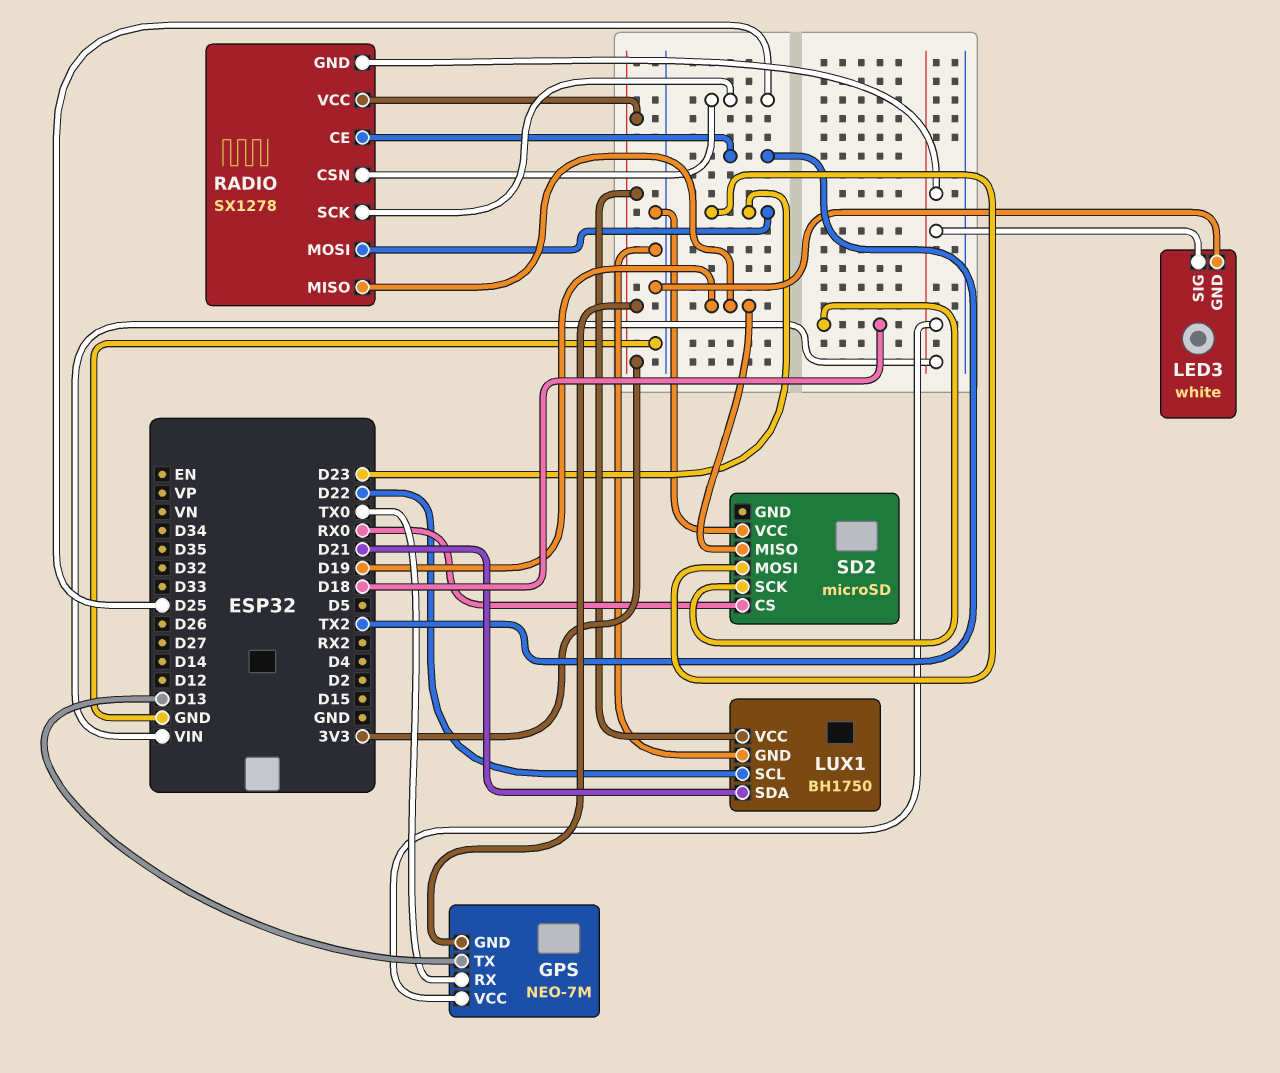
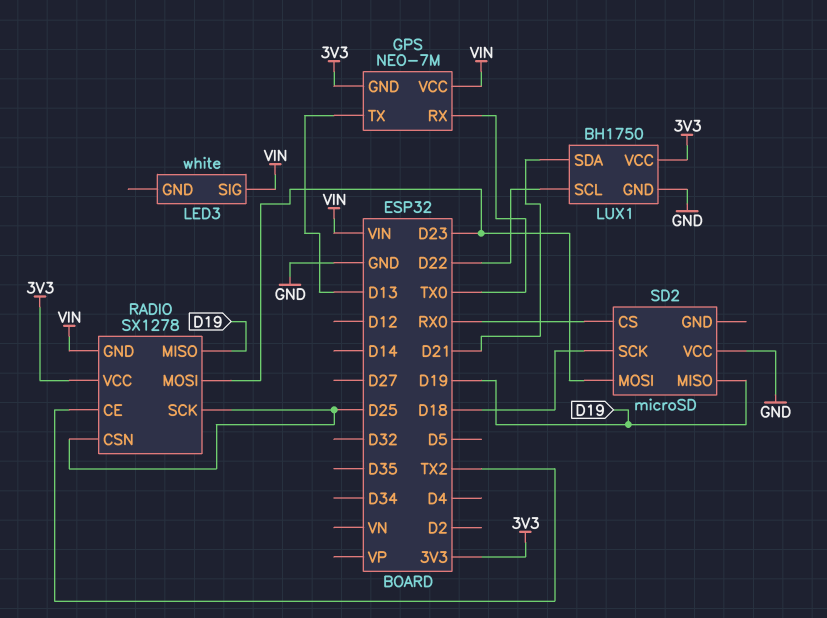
LED3 pin GND: GND -> none

